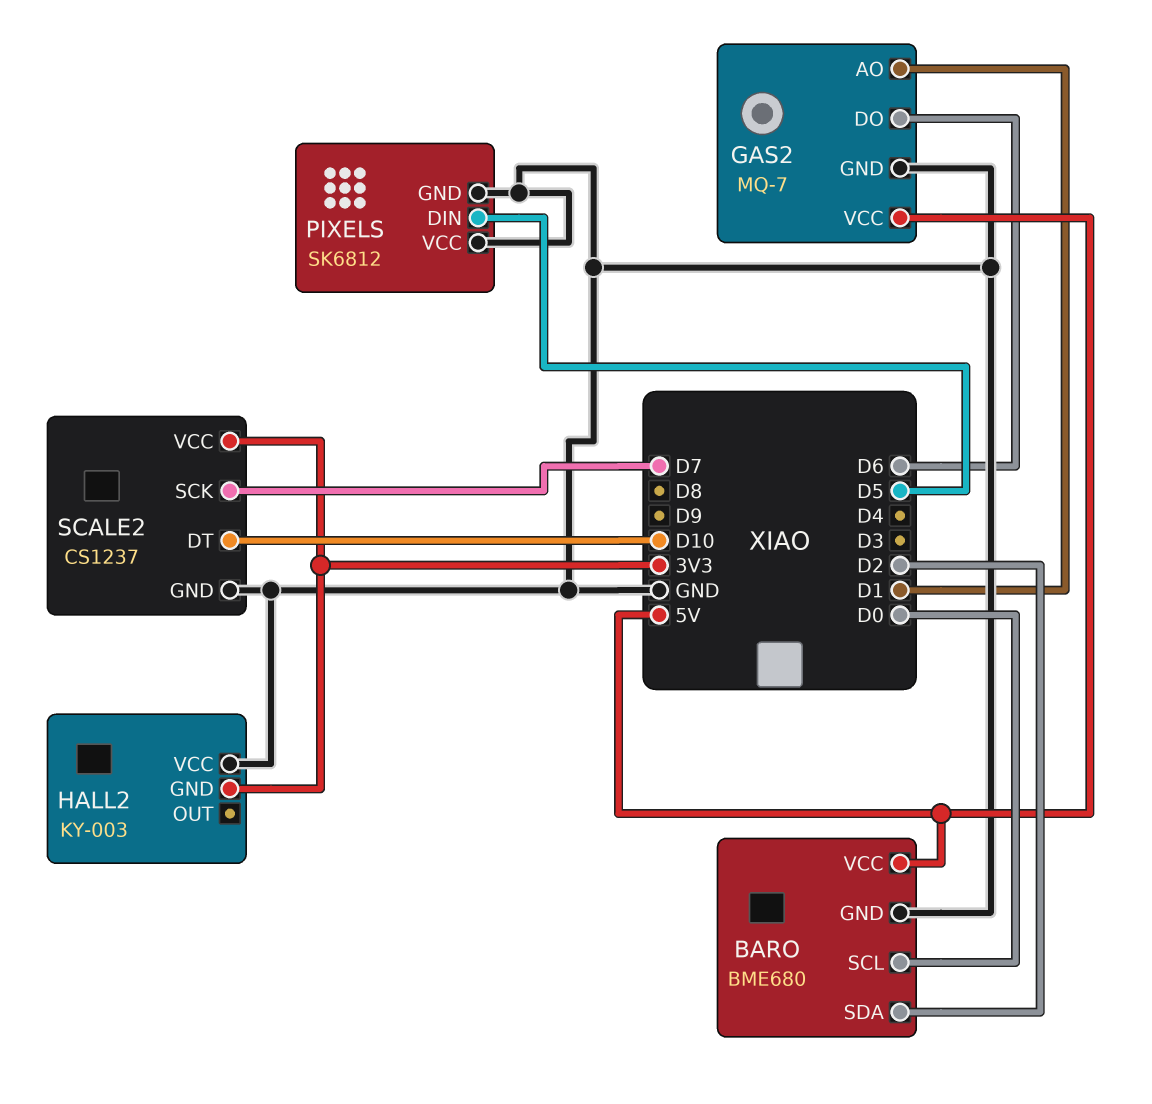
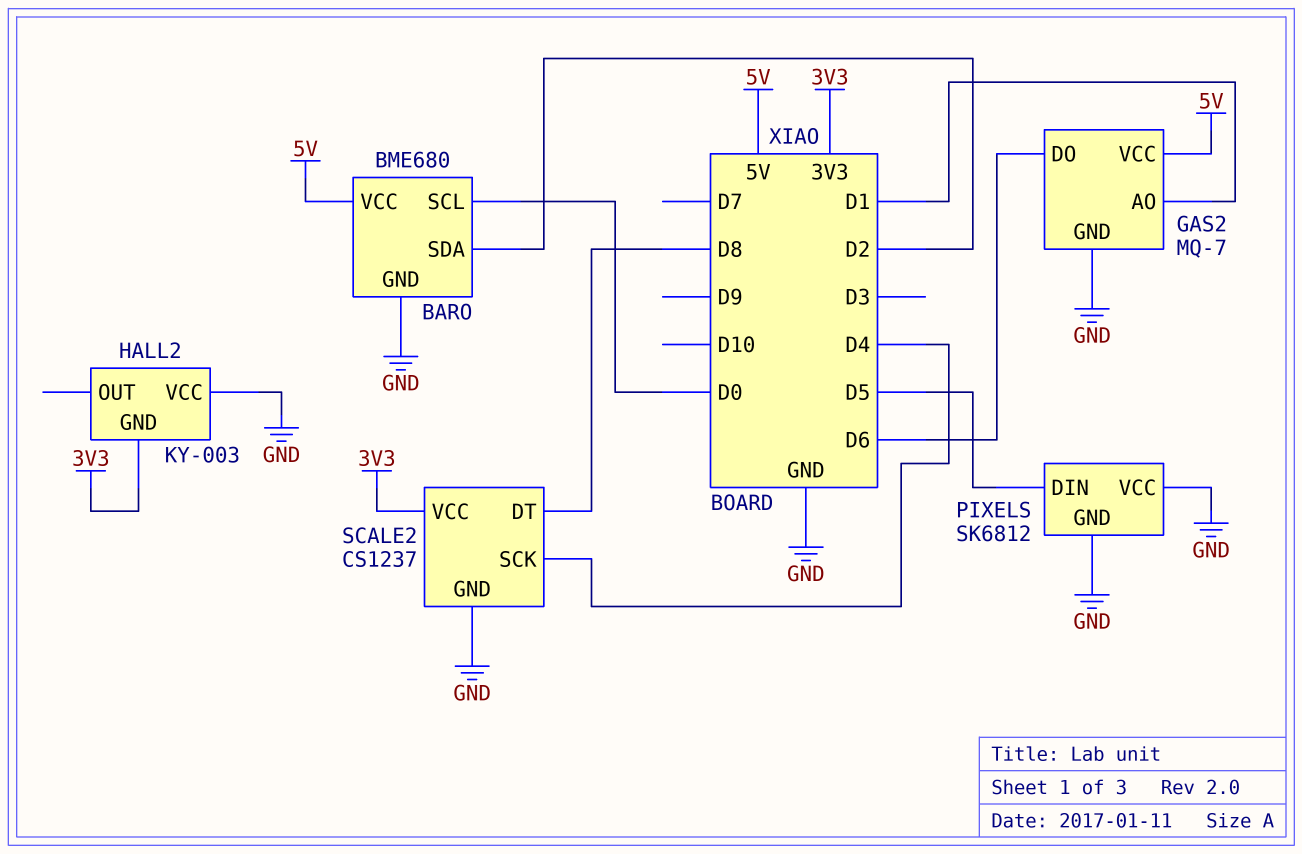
SCALE2 pin DT: D10 -> D8
SCALE2 pin SCK: D7 -> D4

